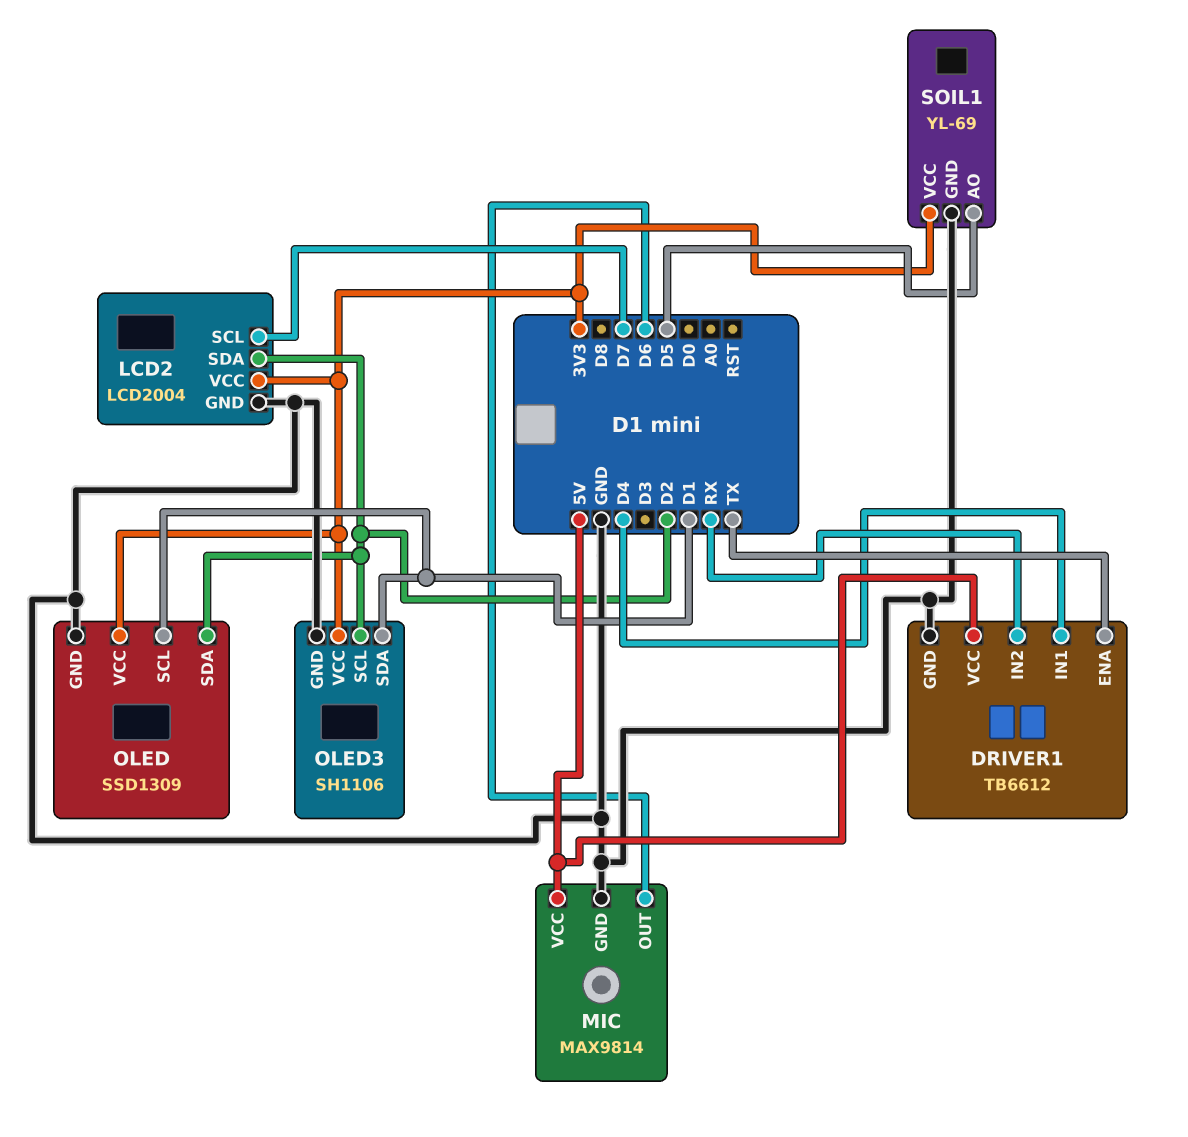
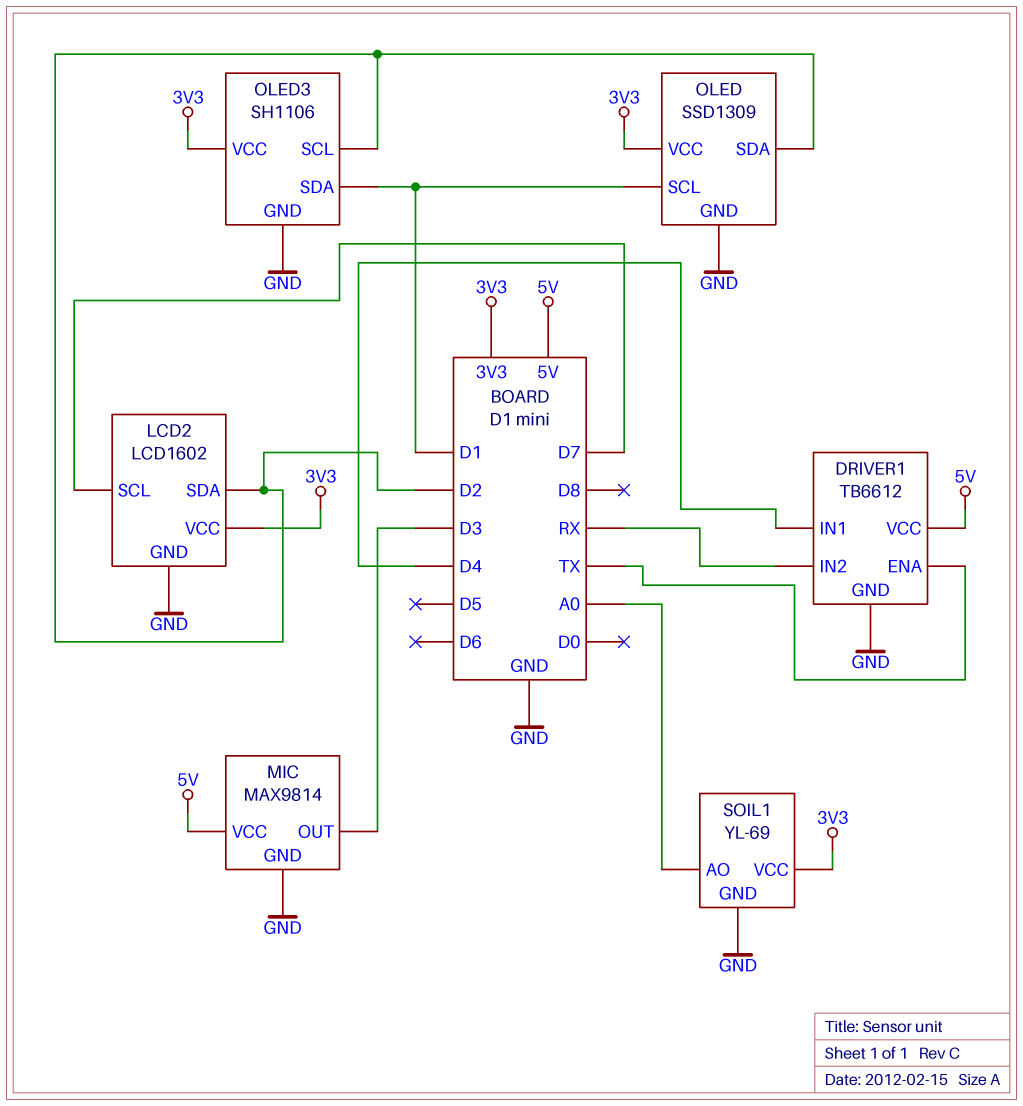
LCD2: LCD2004 -> LCD1602
MIC pin OUT: D6 -> D3
SOIL1 pin AO: D5 -> A0

